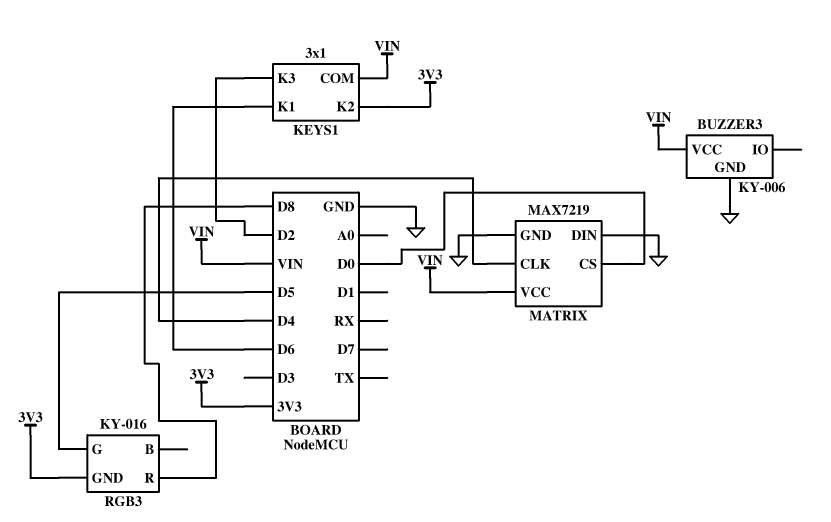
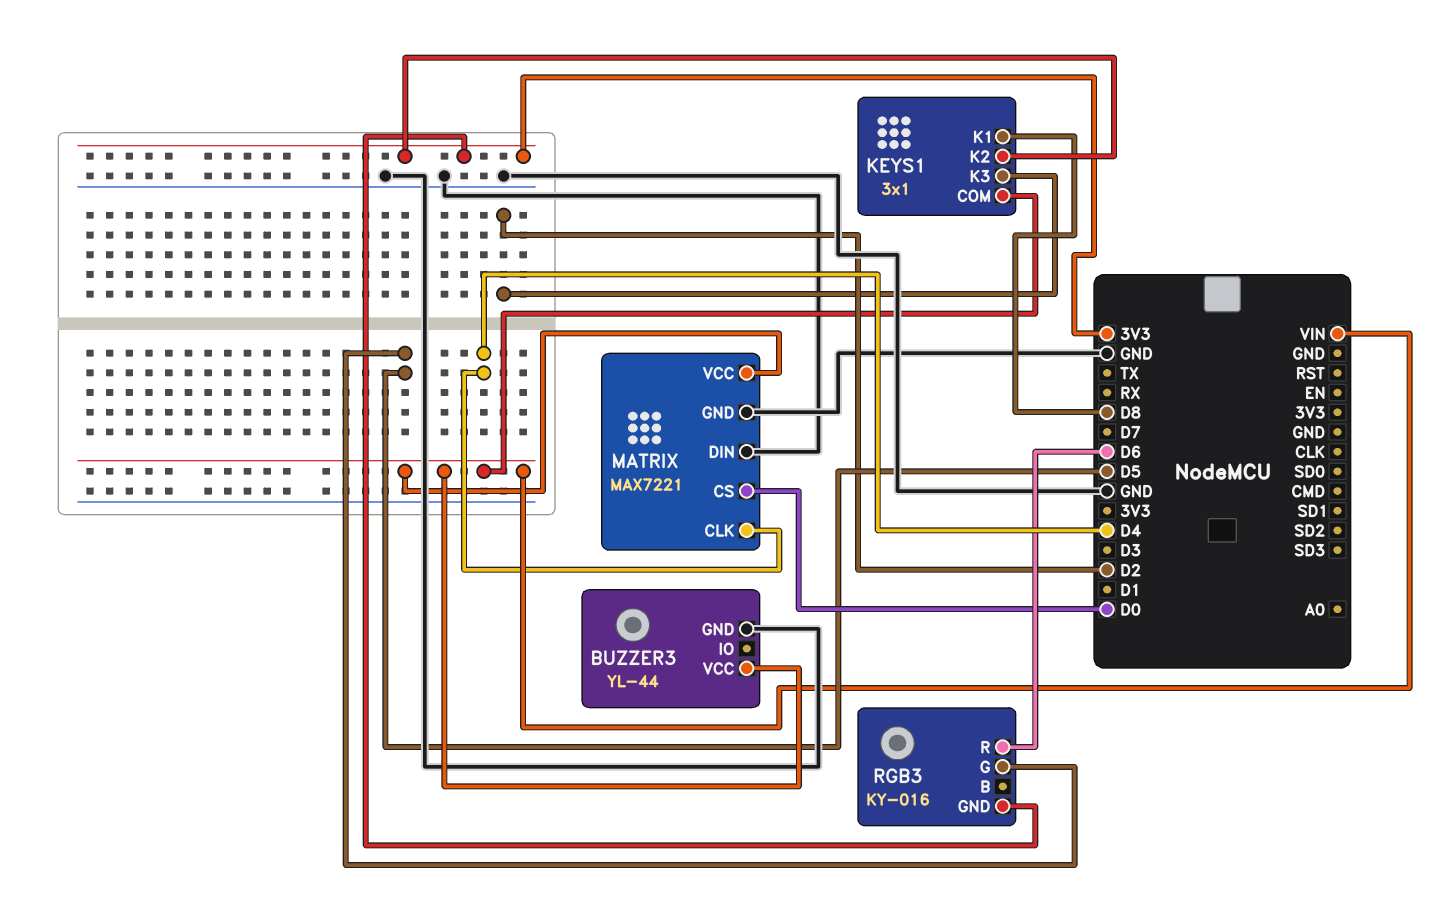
BUZZER3: KY-006 -> YL-44
KEYS1 pin K1: D6 -> D8
MATRIX: MAX7219 -> MAX7221
RGB3 pin R: D8 -> D6

